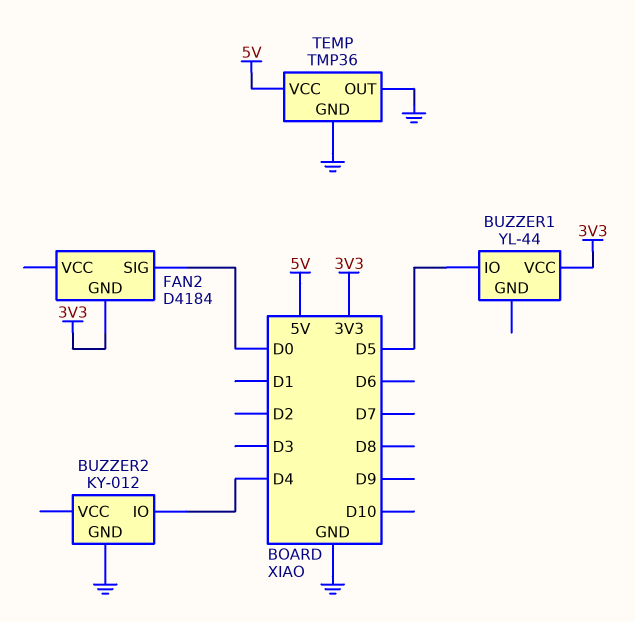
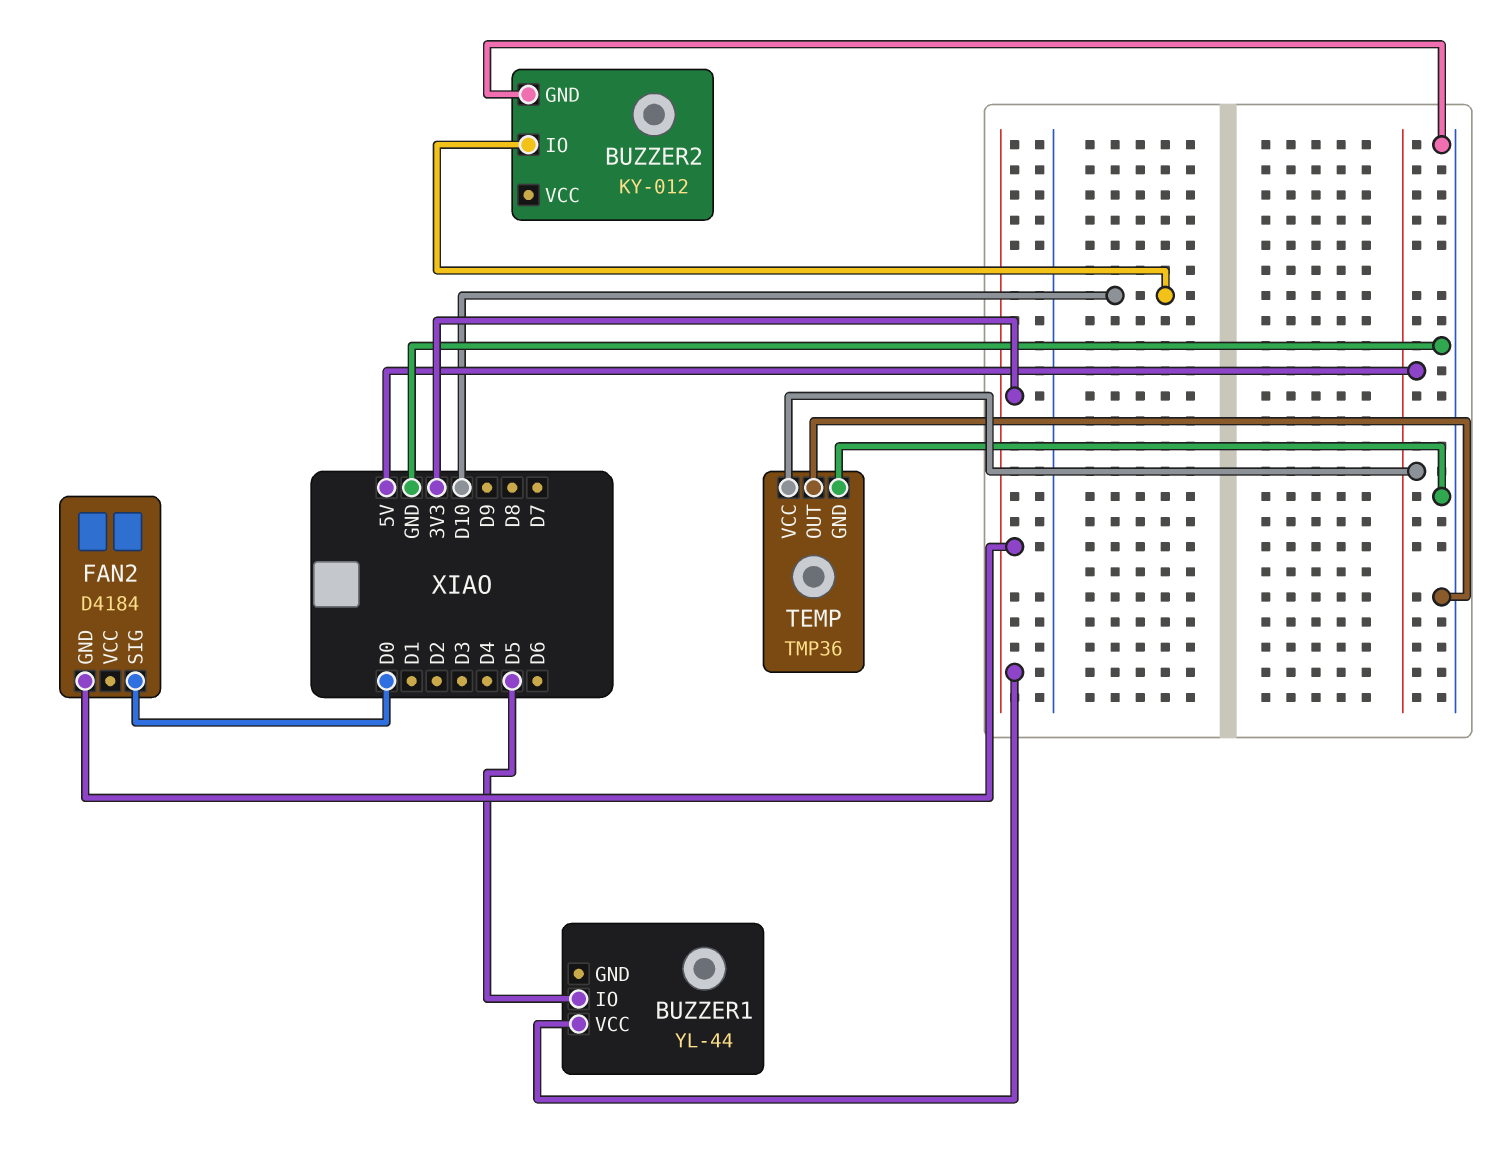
BUZZER2 pin IO: D4 -> D10

